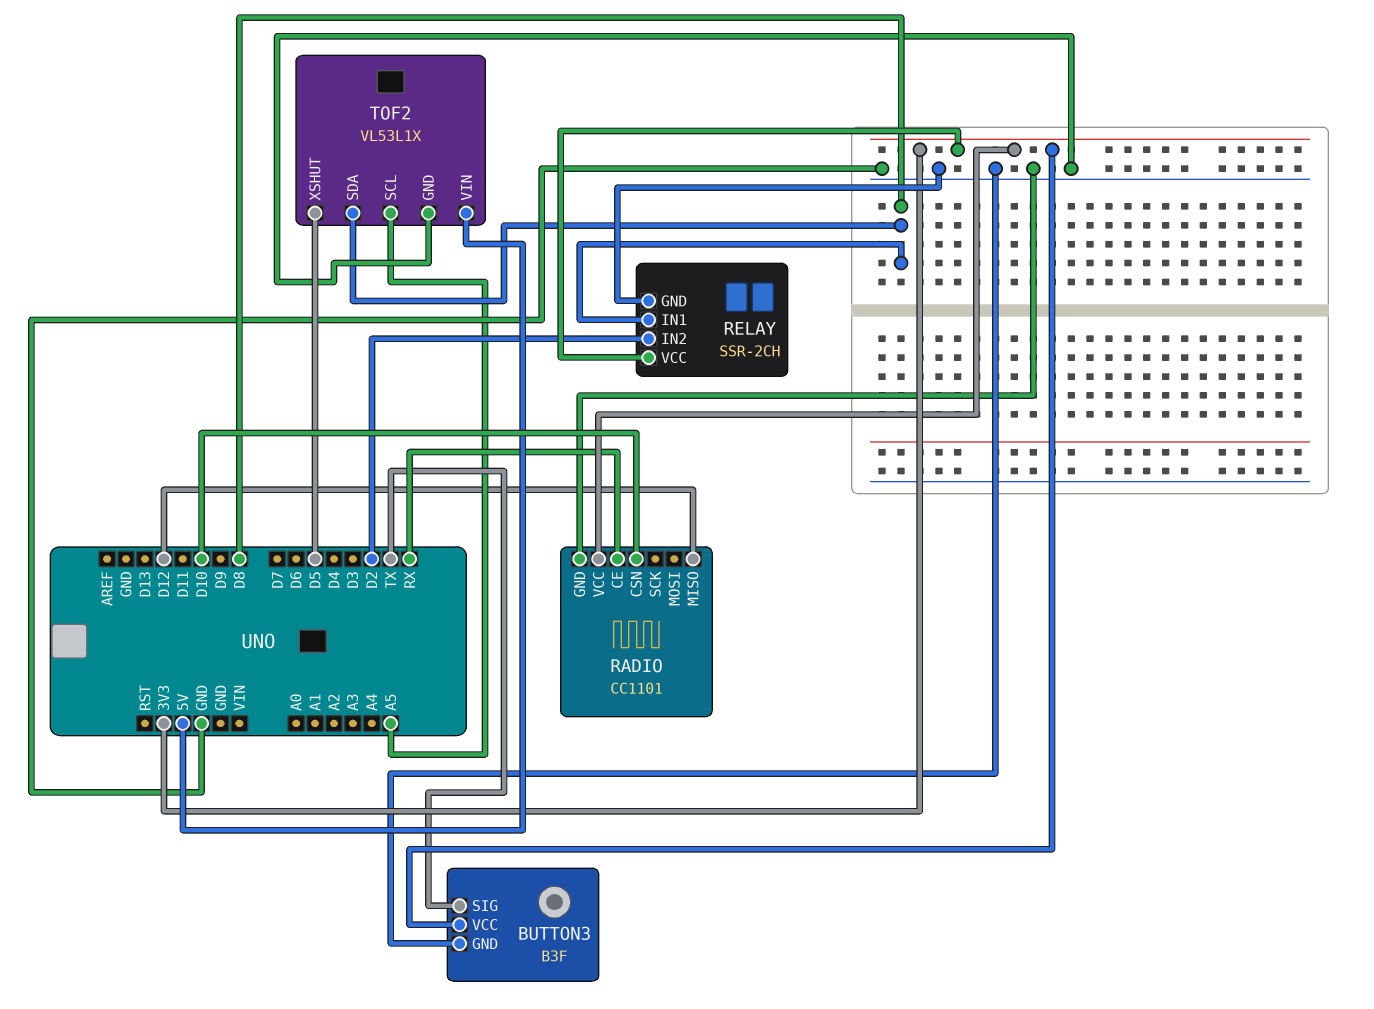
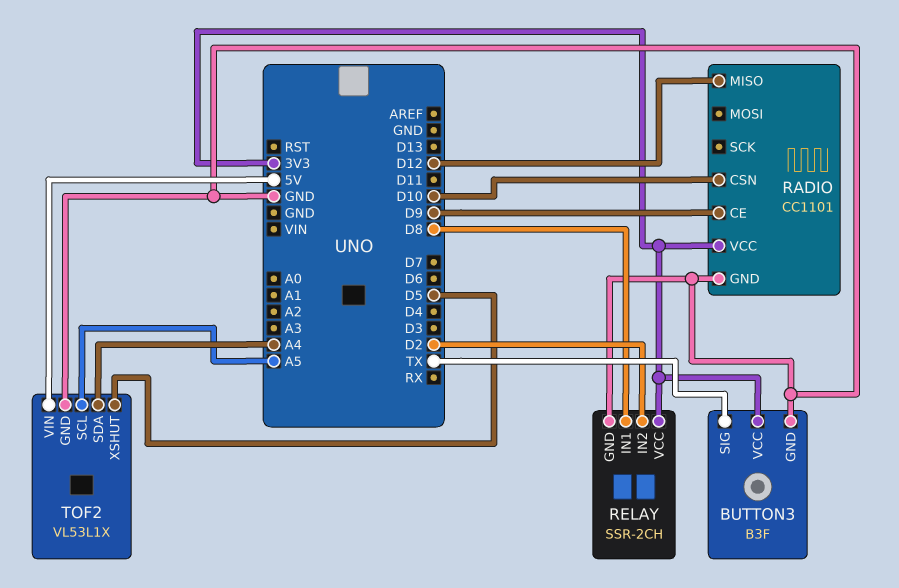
RADIO pin CE: RX -> D9
TOF2 pin SDA: D8 -> A4

